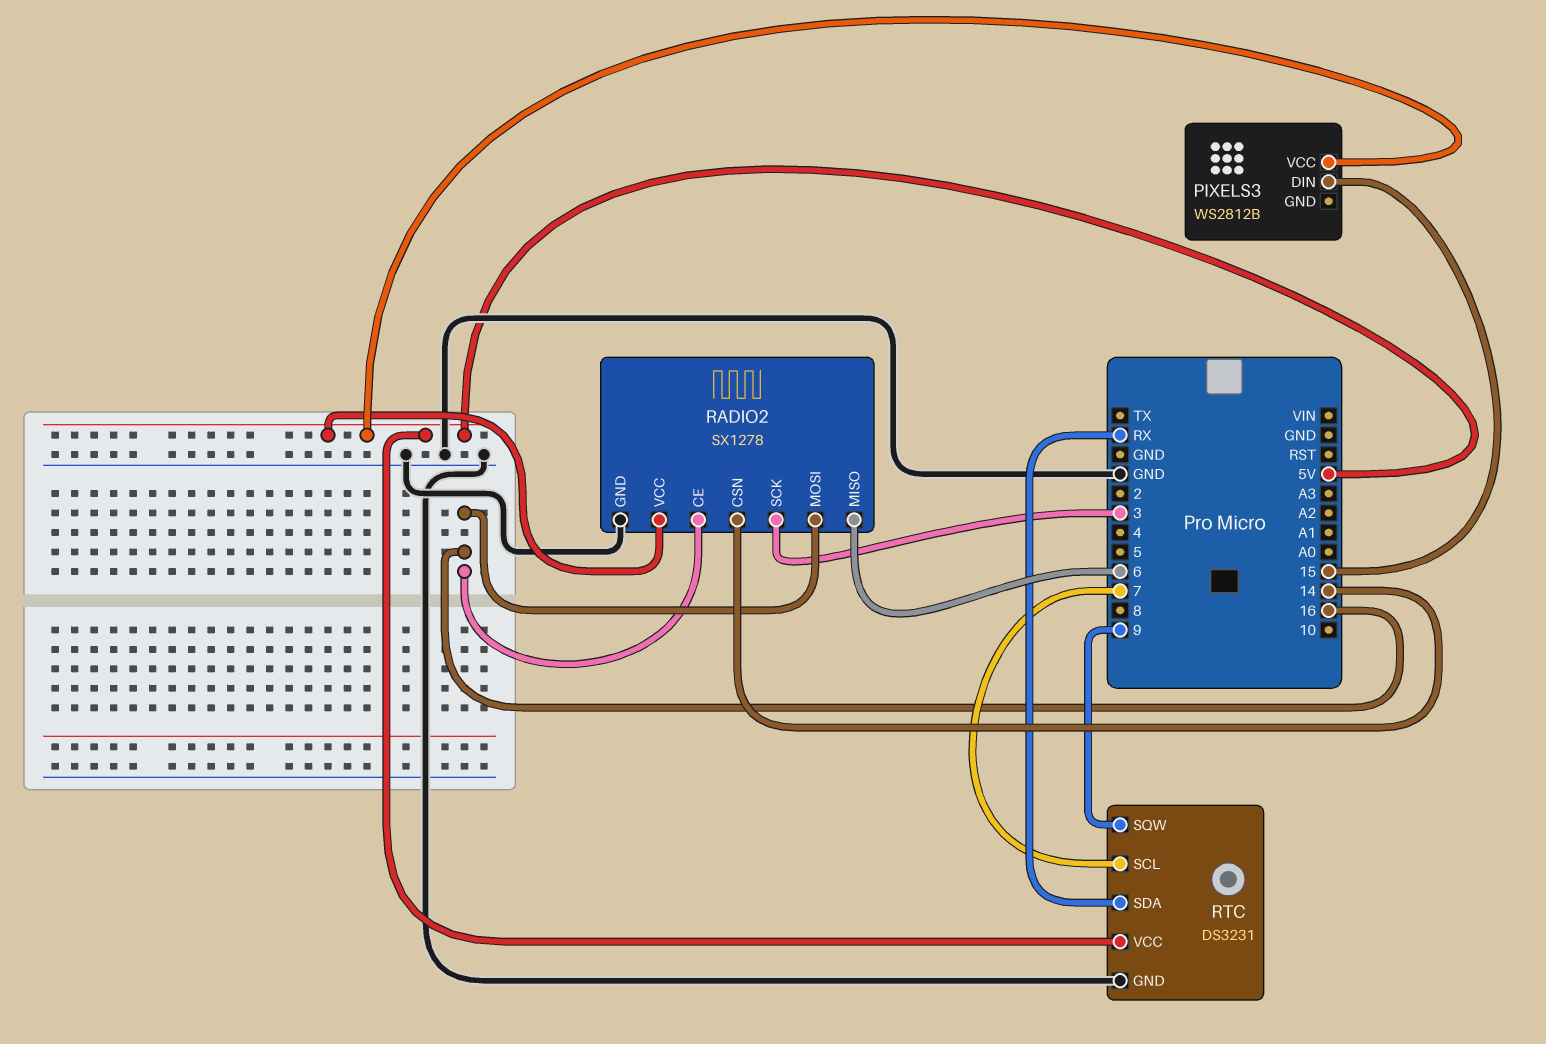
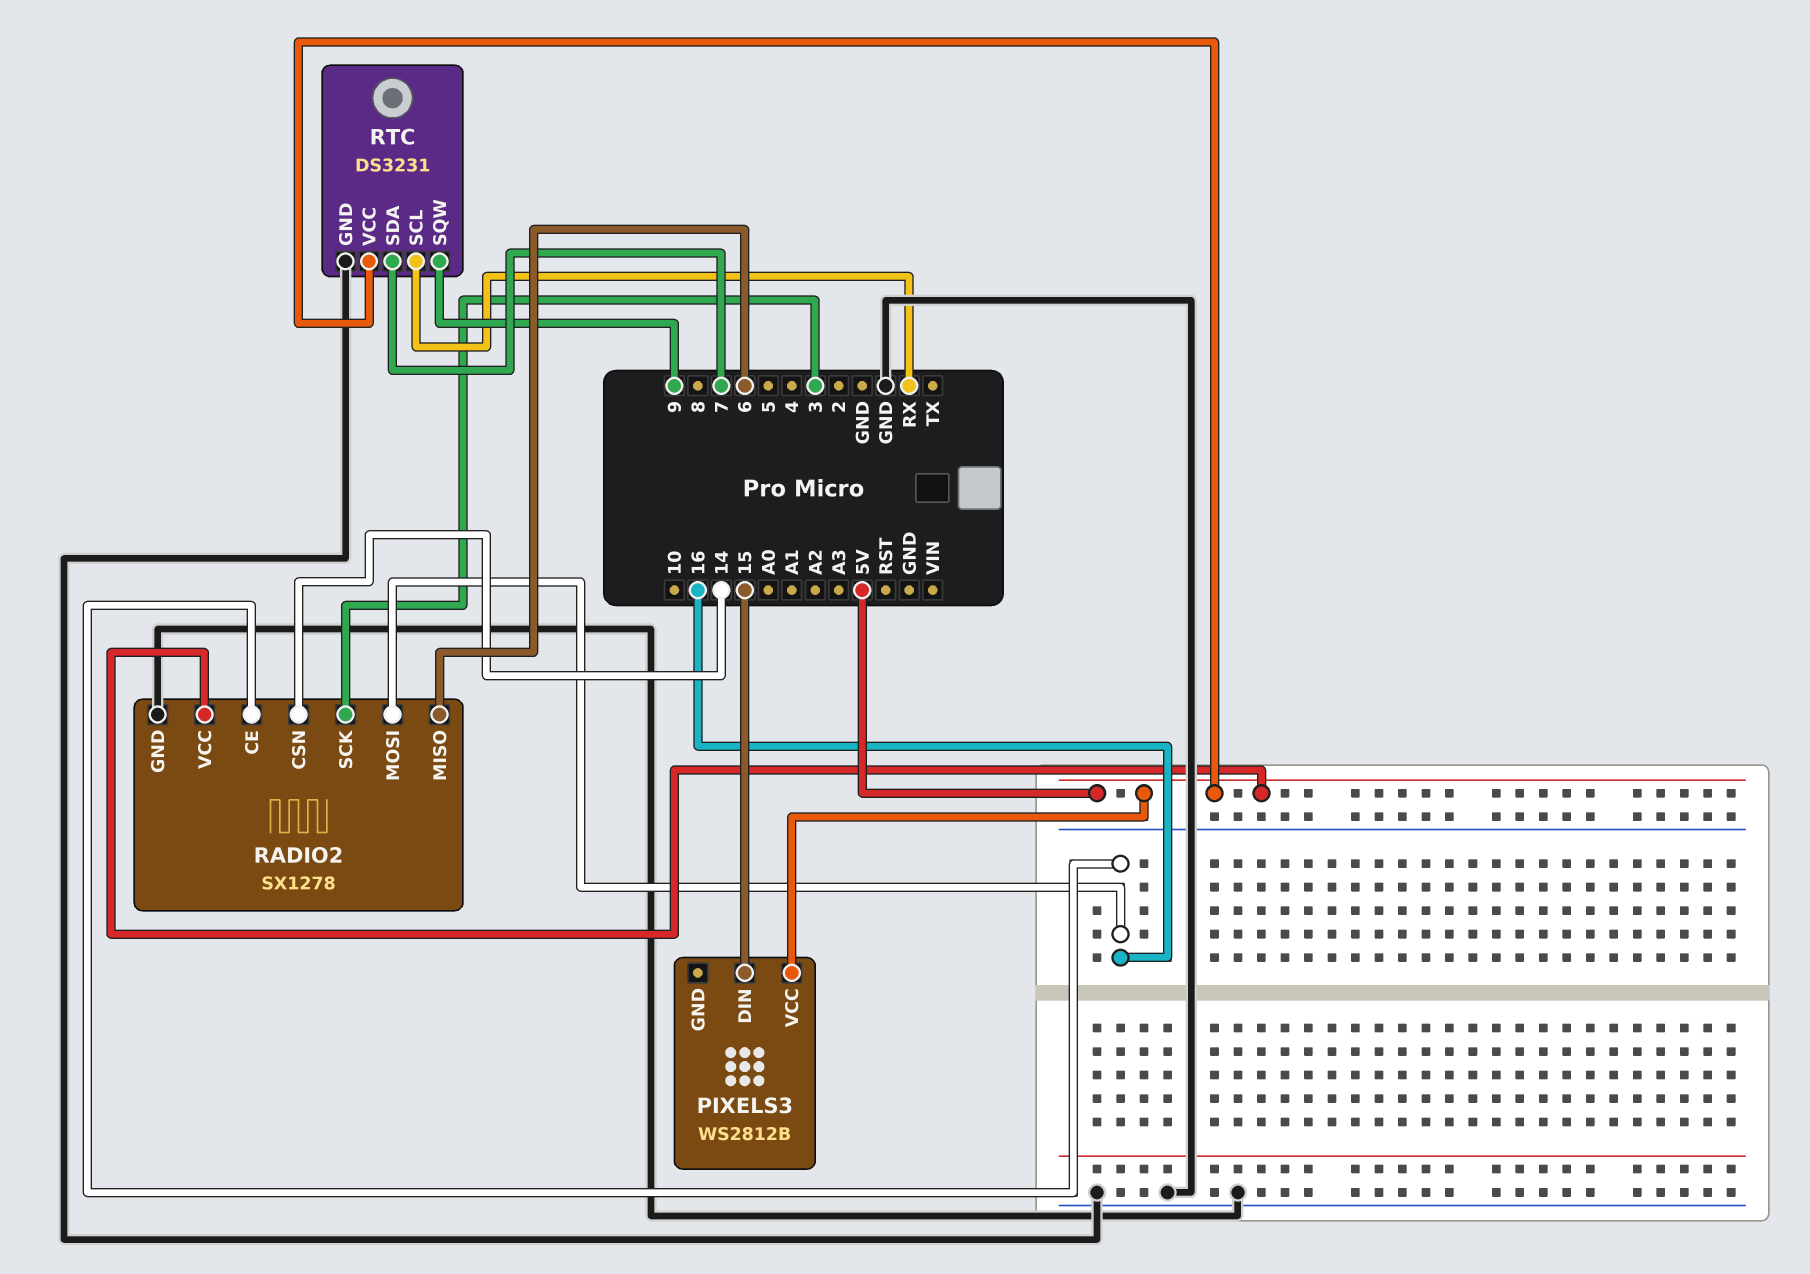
RTC pin SCL: 7 -> RX
RTC pin SDA: RX -> 7

